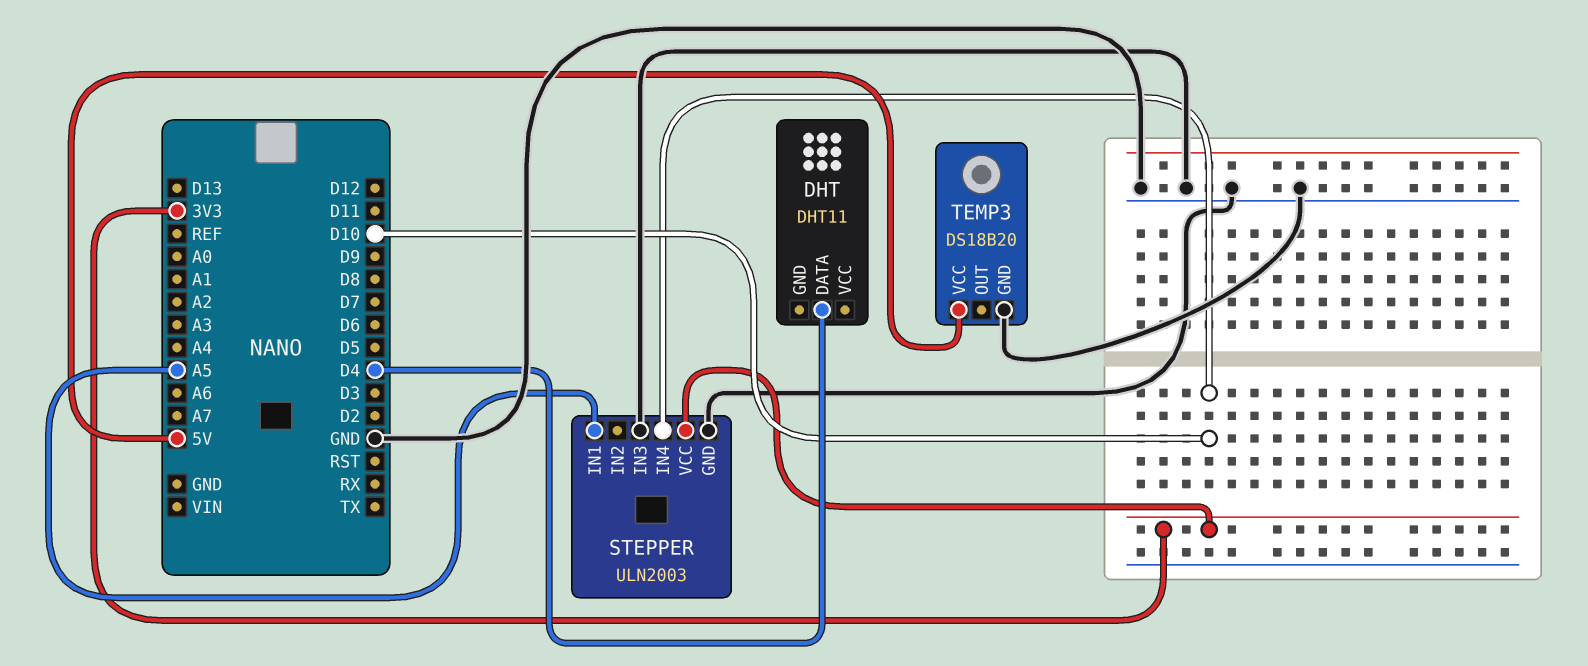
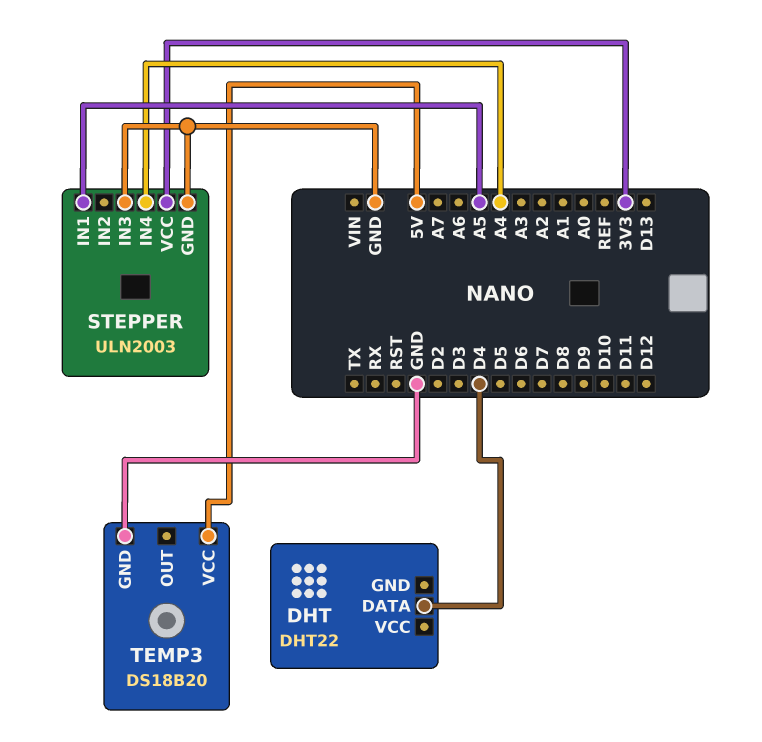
DHT: DHT11 -> DHT22
STEPPER pin IN4: D10 -> A4

